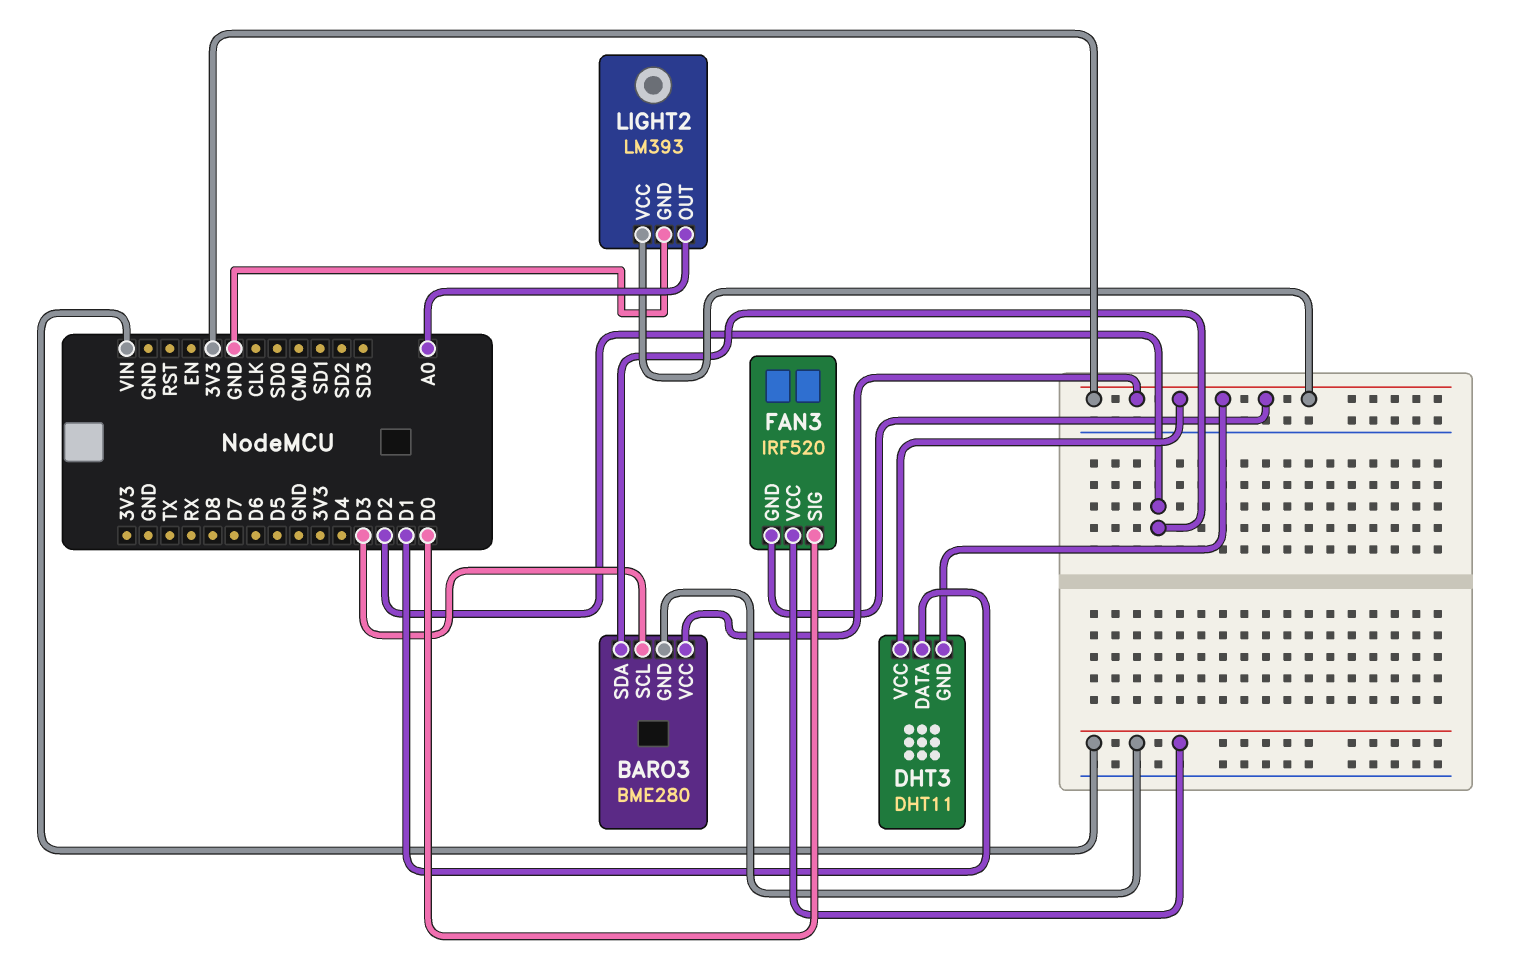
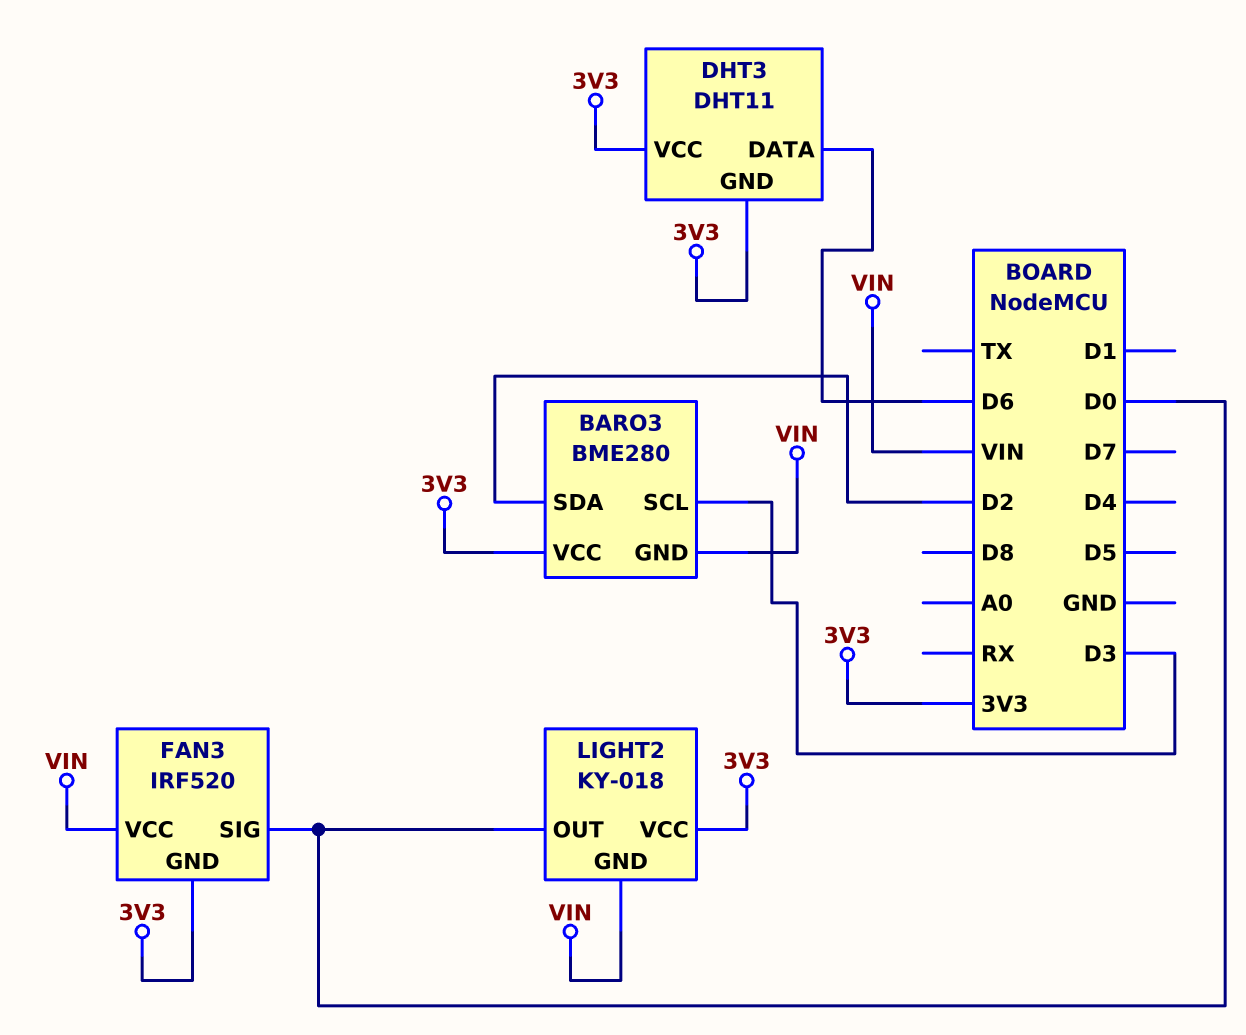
DHT3 pin DATA: D1 -> D6
LIGHT2: LM393 -> KY-018
LIGHT2 pin GND: GND -> VIN
LIGHT2 pin OUT: A0 -> D0

